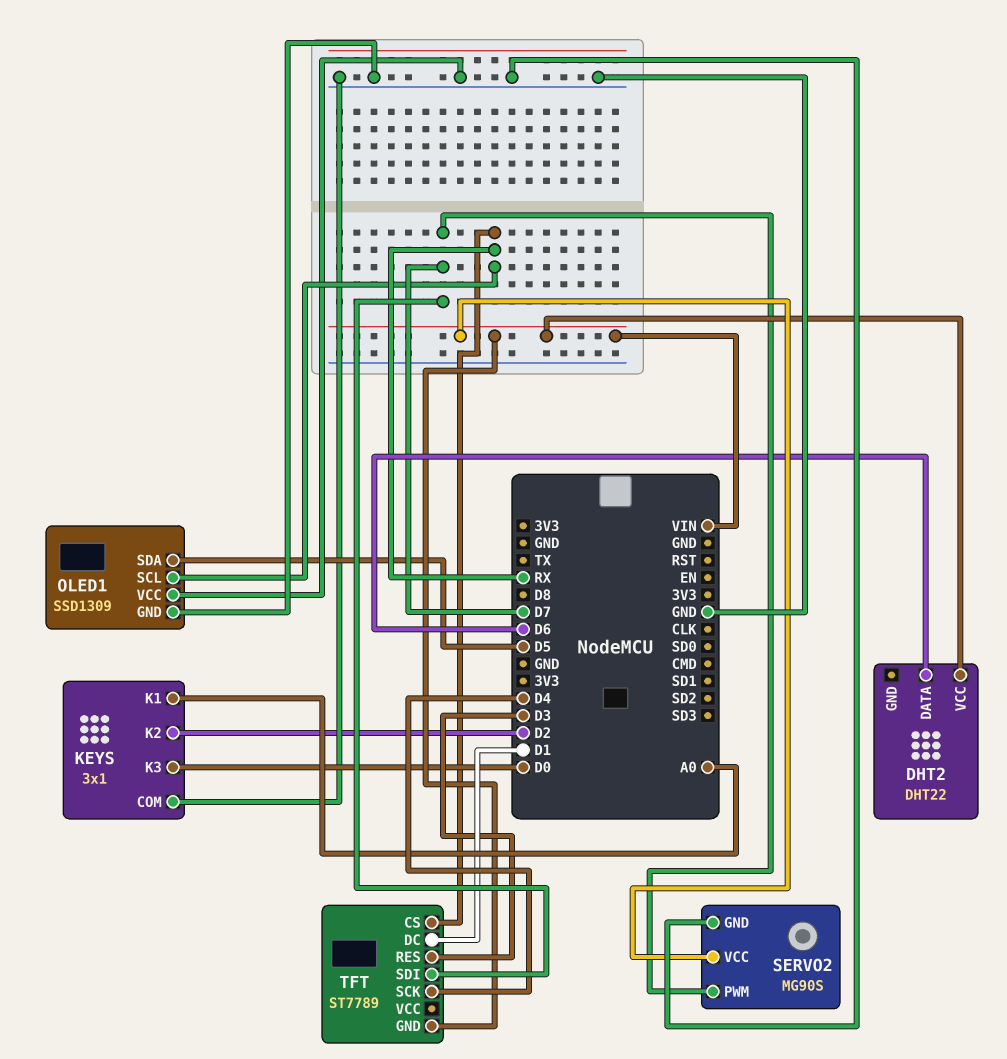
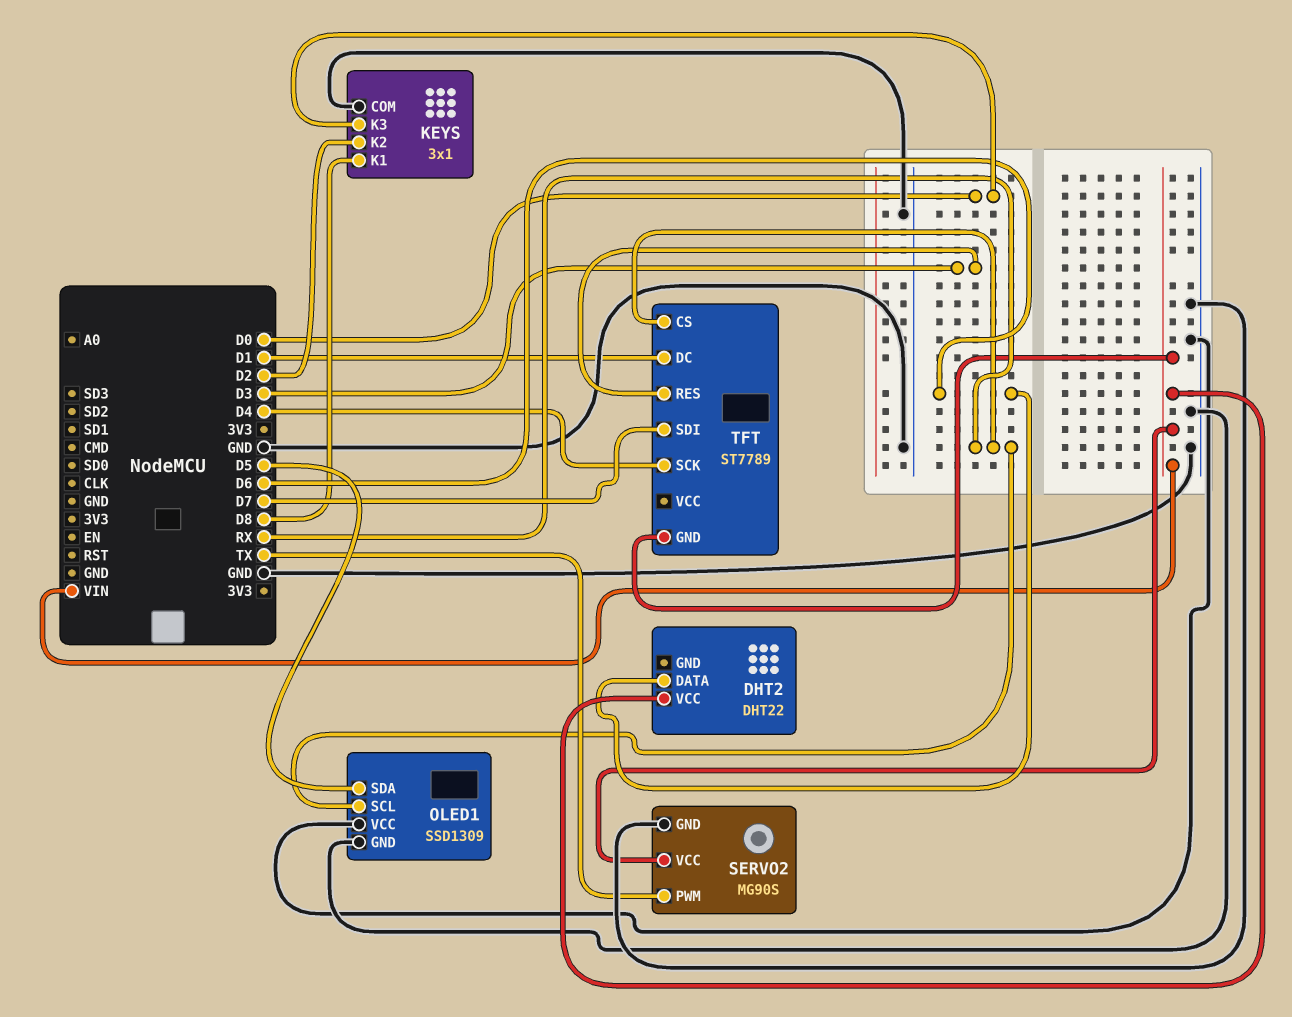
KEYS pin K1: A0 -> D8
SERVO2 pin PWM: D7 -> TX

